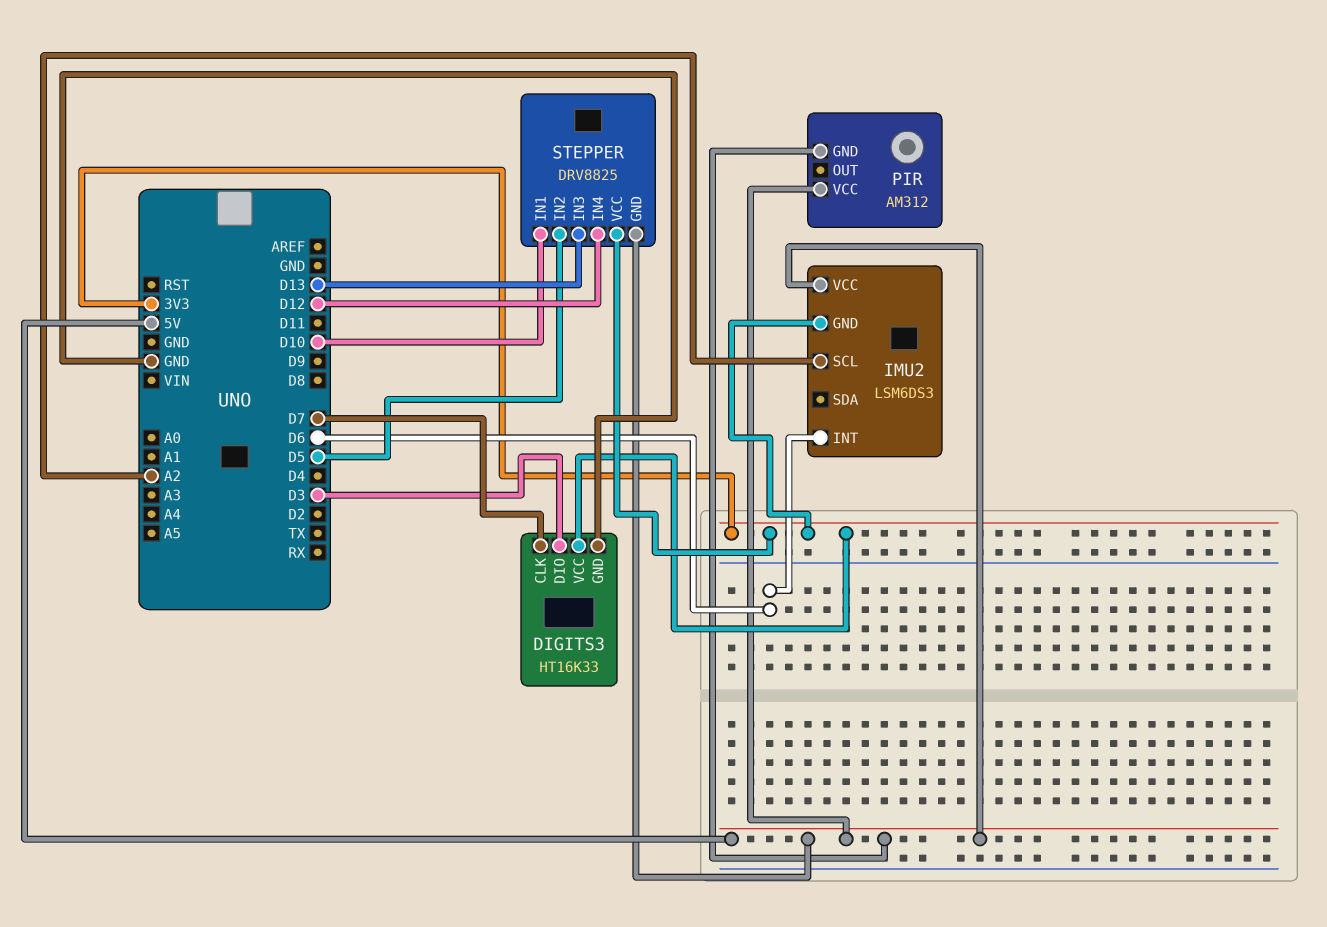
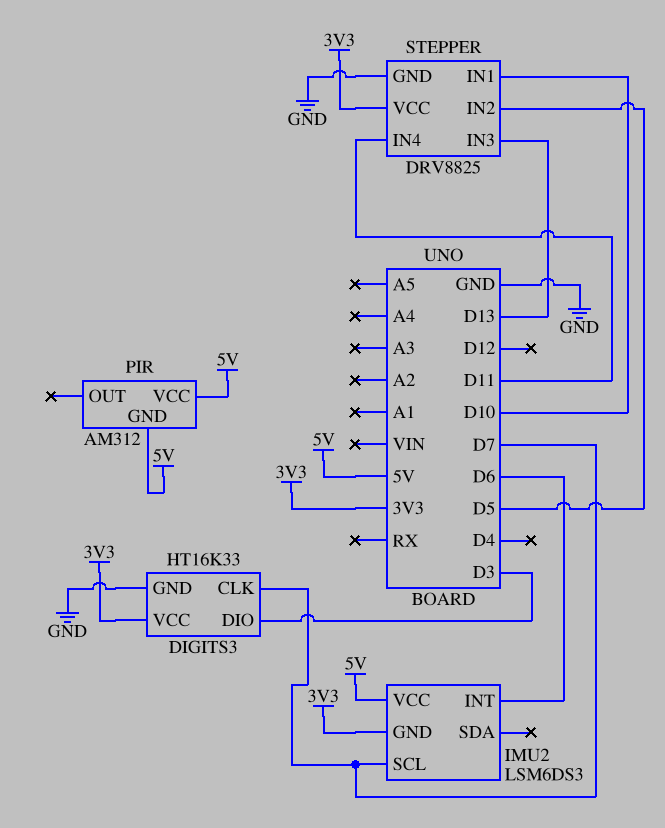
IMU2 pin SCL: A2 -> D7
STEPPER pin GND: 5V -> GND
STEPPER pin IN4: D12 -> D11

